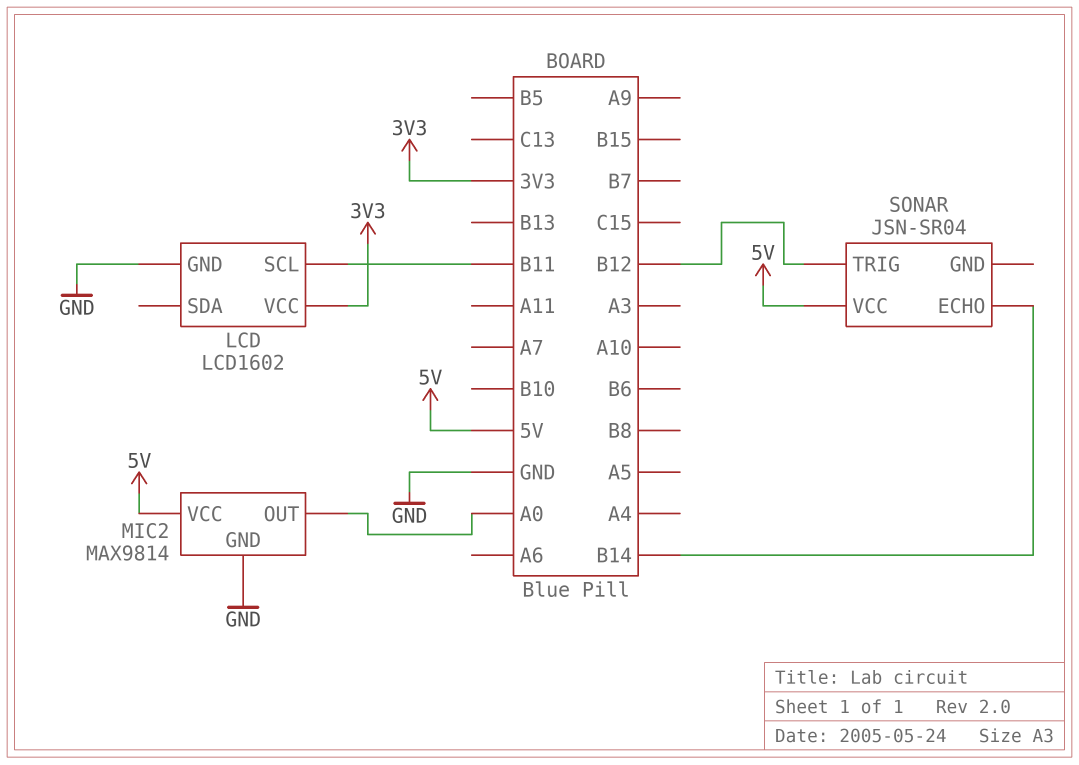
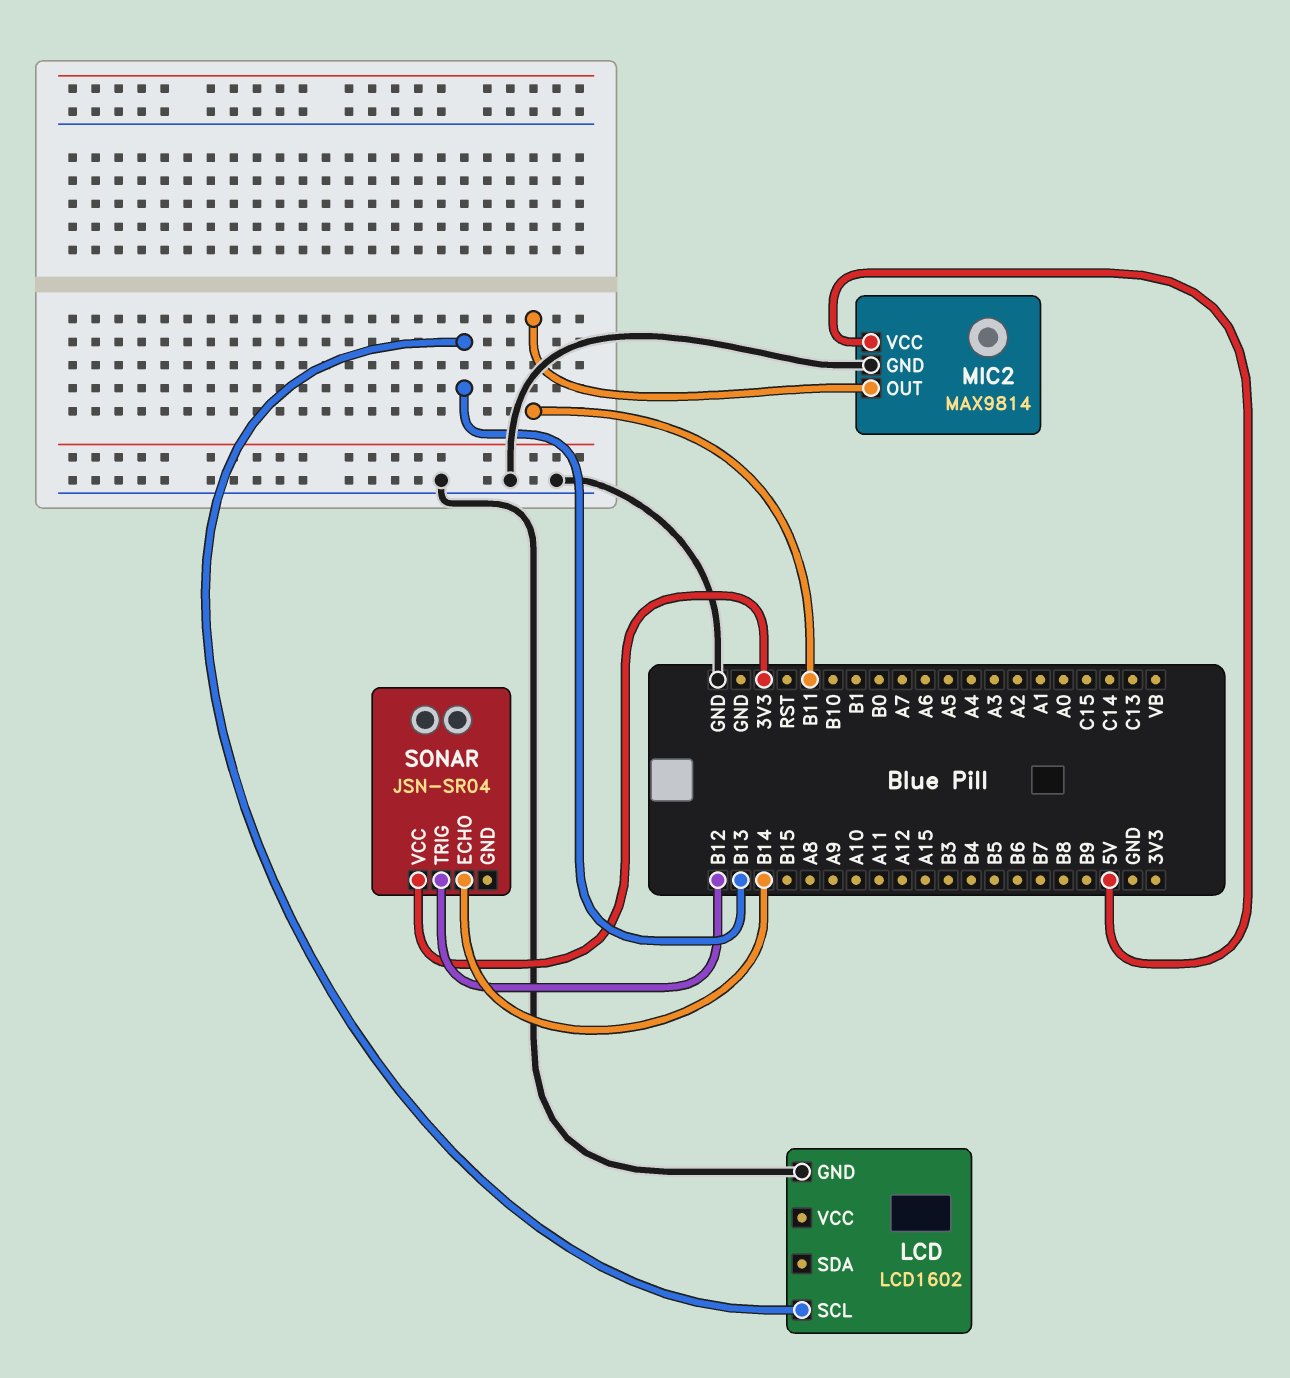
LCD pin SCL: B11 -> B13
LCD pin VCC: 3V3 -> none
MIC2 pin OUT: A0 -> B11
SONAR pin VCC: 5V -> 3V3

